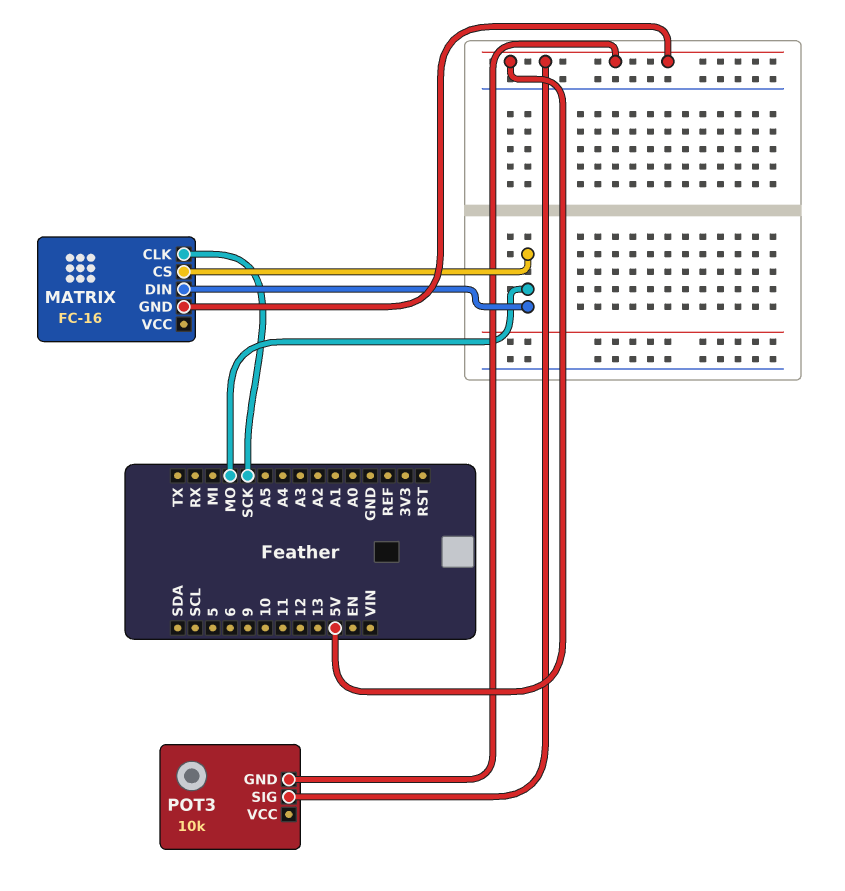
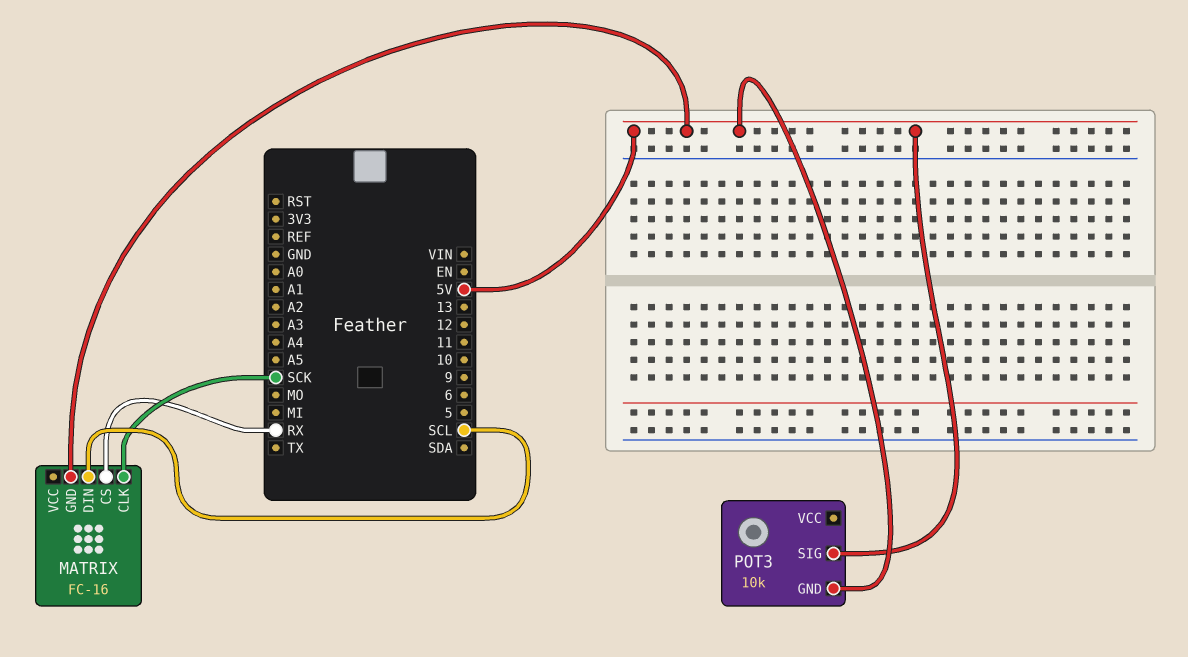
MATRIX pin CS: MO -> RX
MATRIX pin DIN: MO -> SCL

